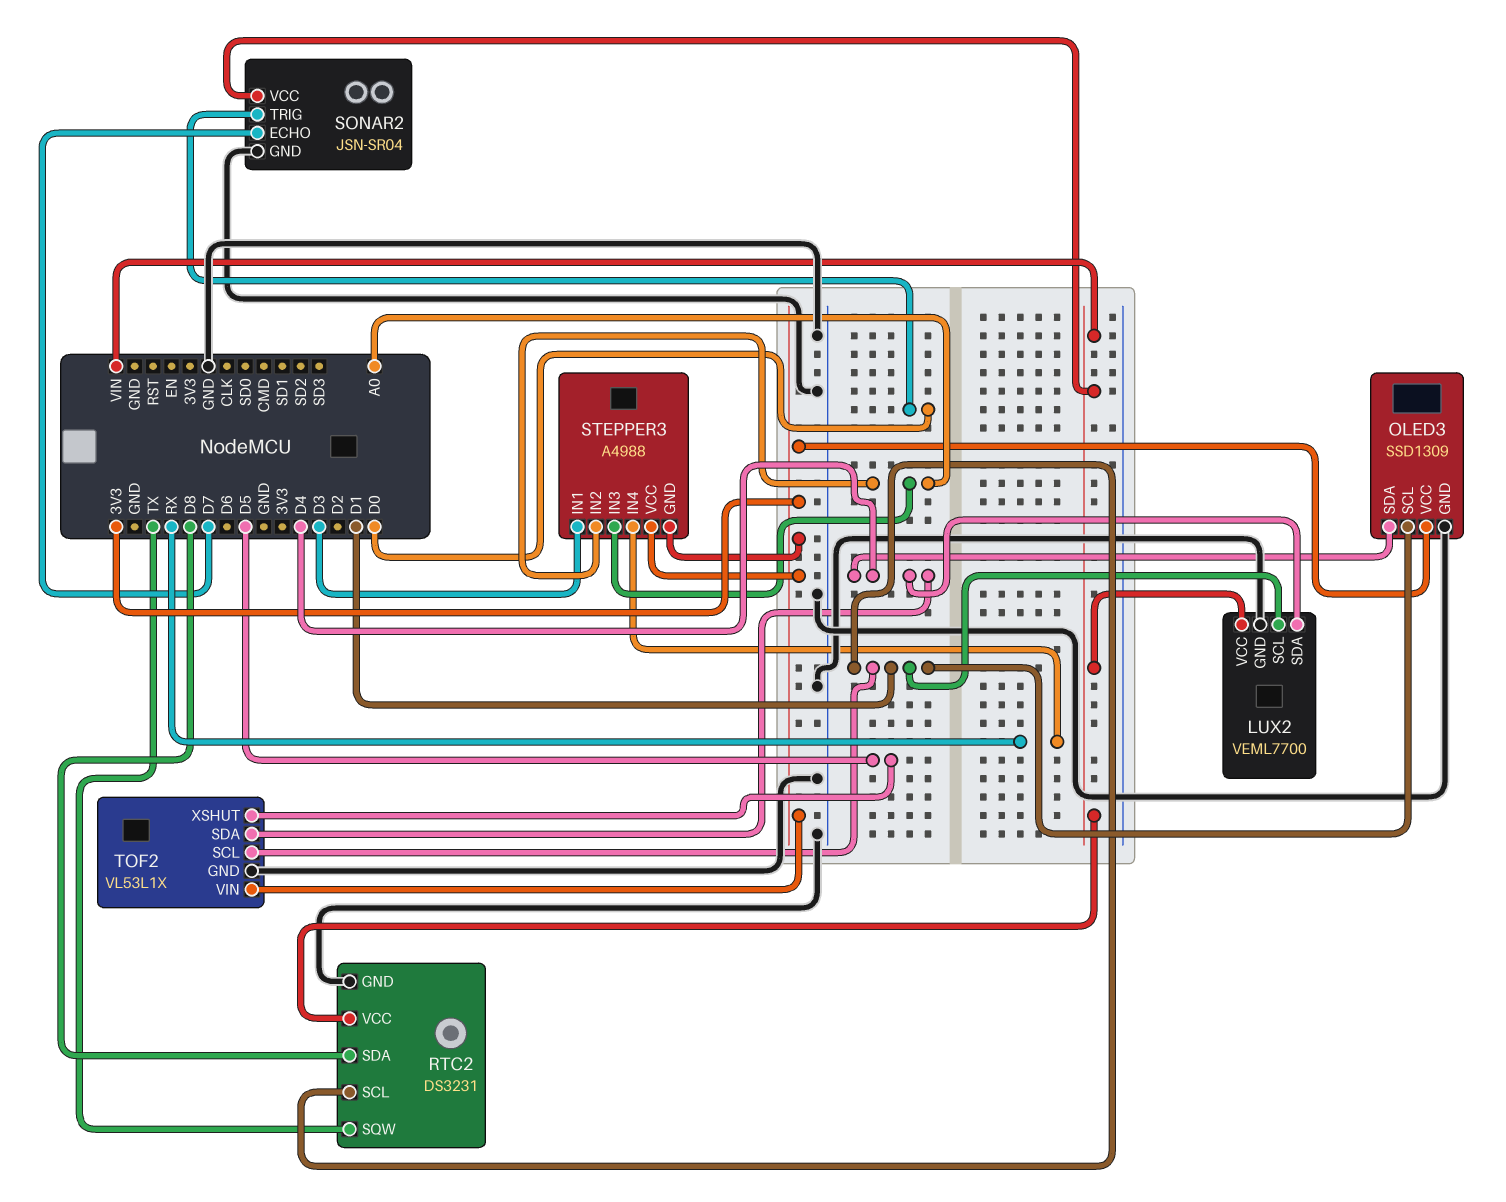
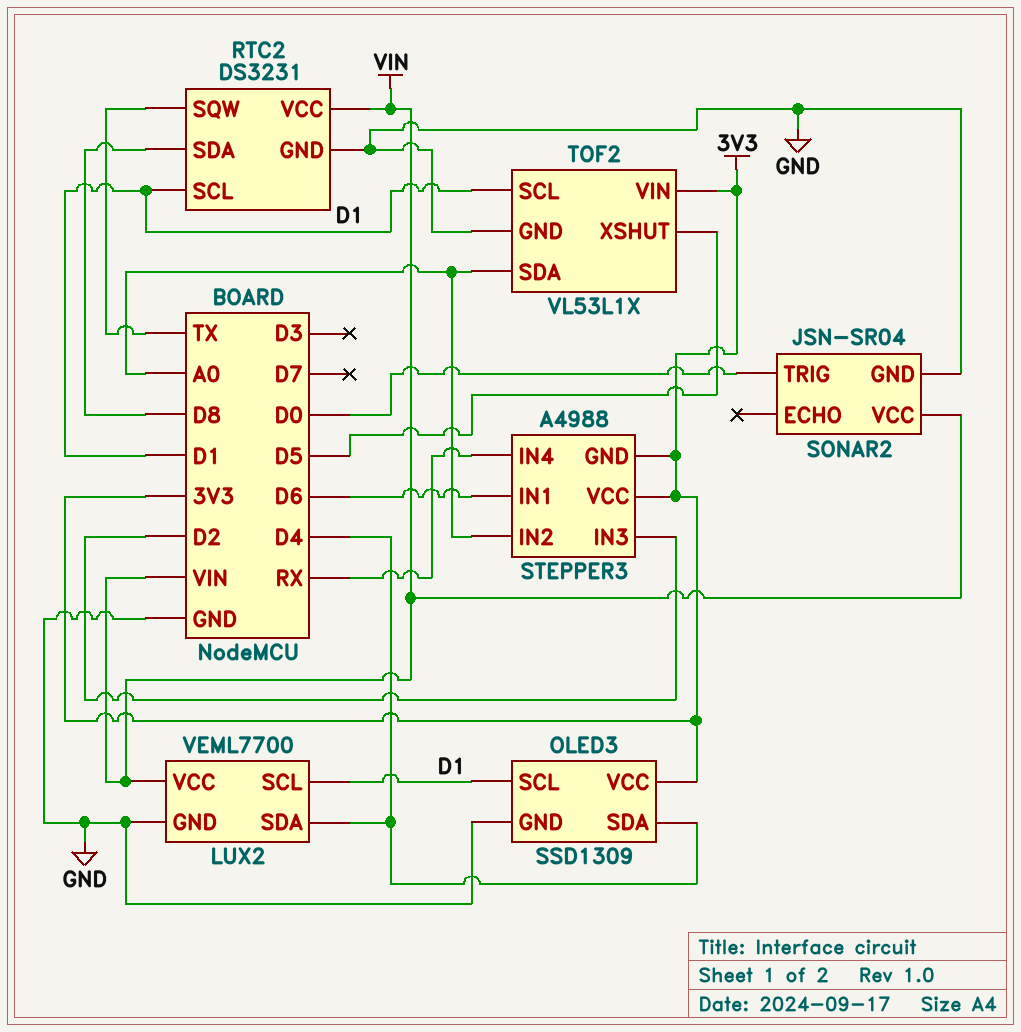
SONAR2 pin ECHO: D7 -> none
STEPPER3 pin IN1: D3 -> D6
STEPPER3 pin IN3: A0 -> D2
TOF2 pin SDA: D4 -> A0

